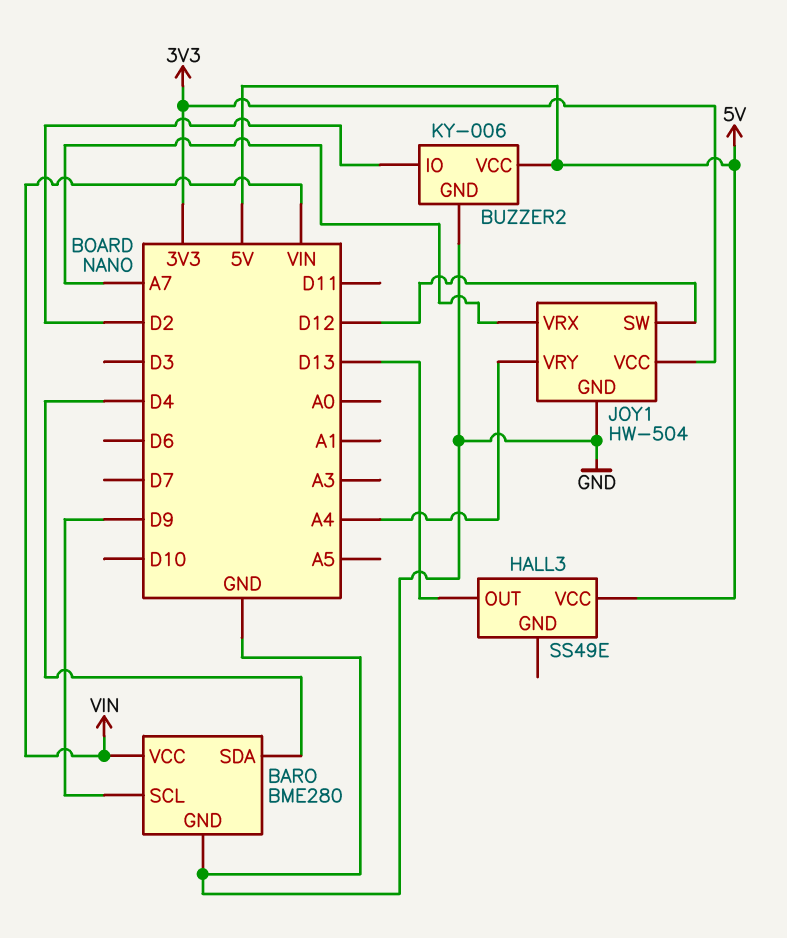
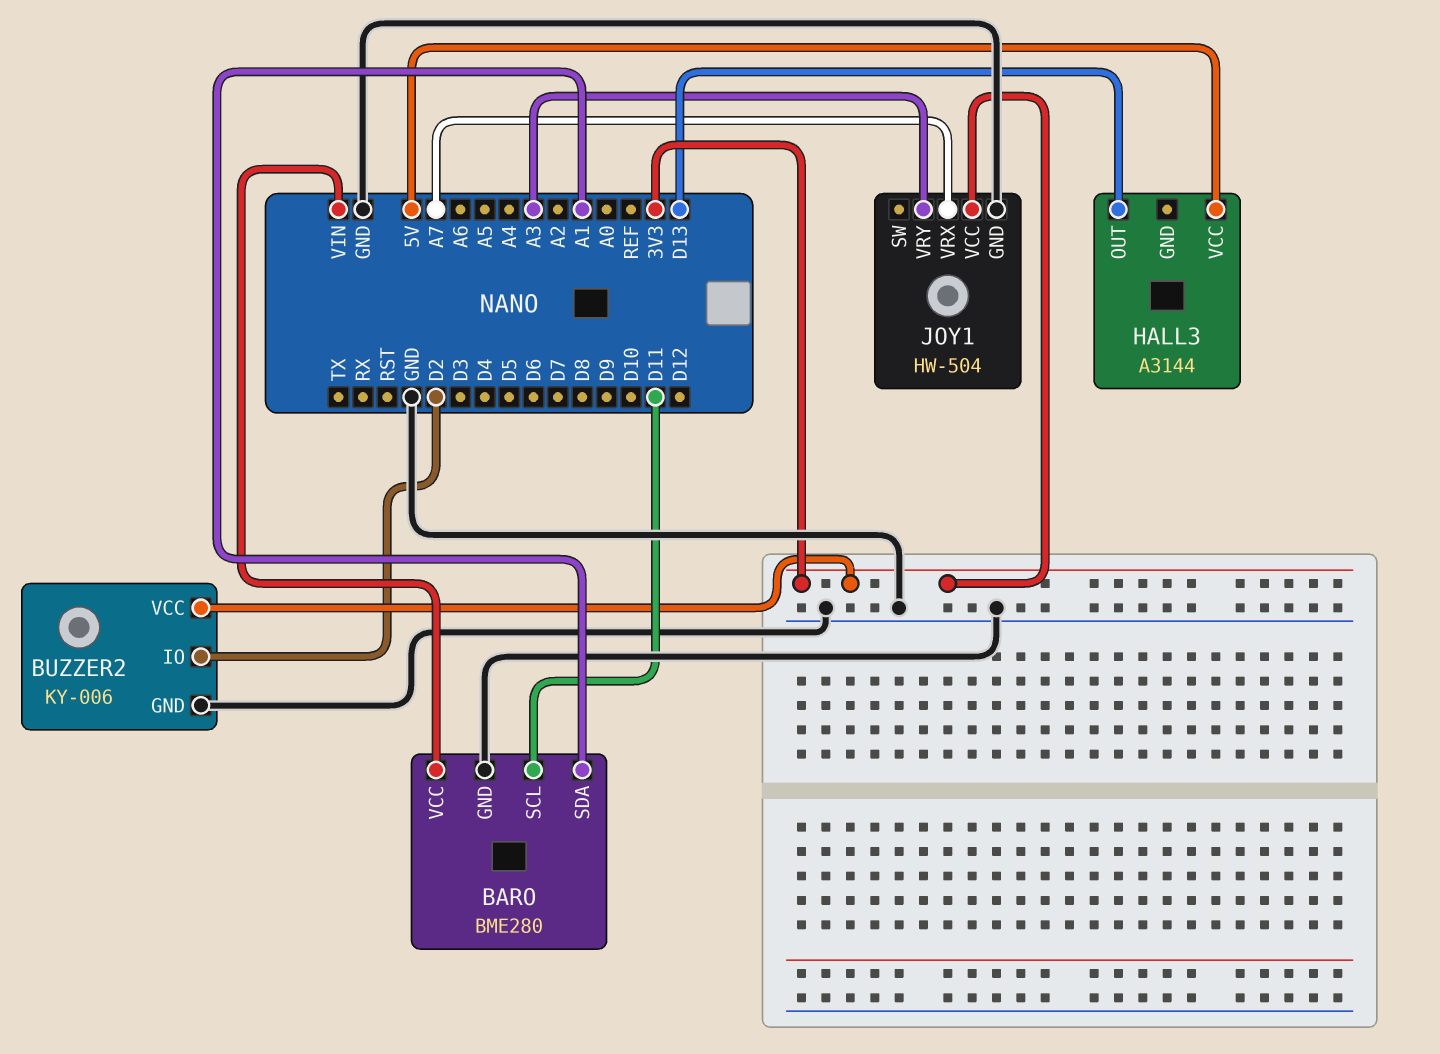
BARO pin SCL: D9 -> D11
BARO pin SDA: D4 -> A1
BUZZER2 pin VCC: 5V -> 3V3
HALL3: SS49E -> A3144
JOY1 pin SW: D12 -> none
JOY1 pin VRY: A4 -> A3

